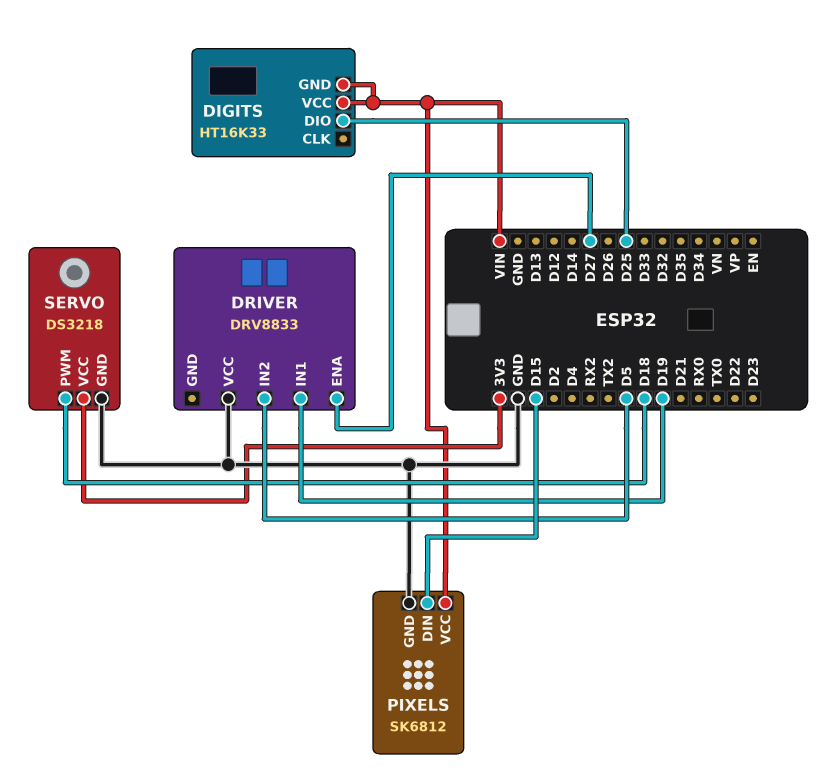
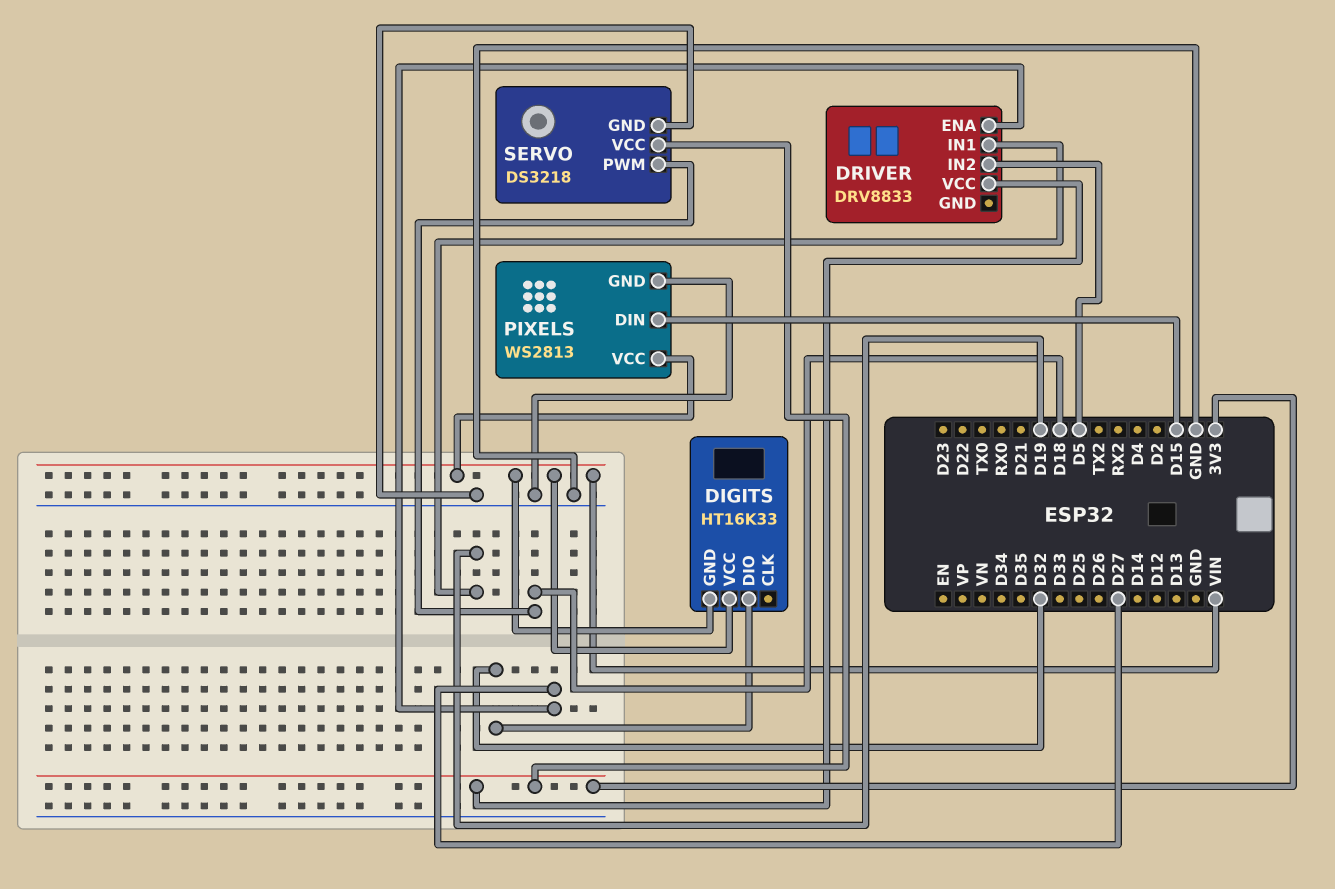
DIGITS pin DIO: D25 -> D32
DRIVER pin VCC: GND -> 3V3
PIXELS: SK6812 -> WS2813

